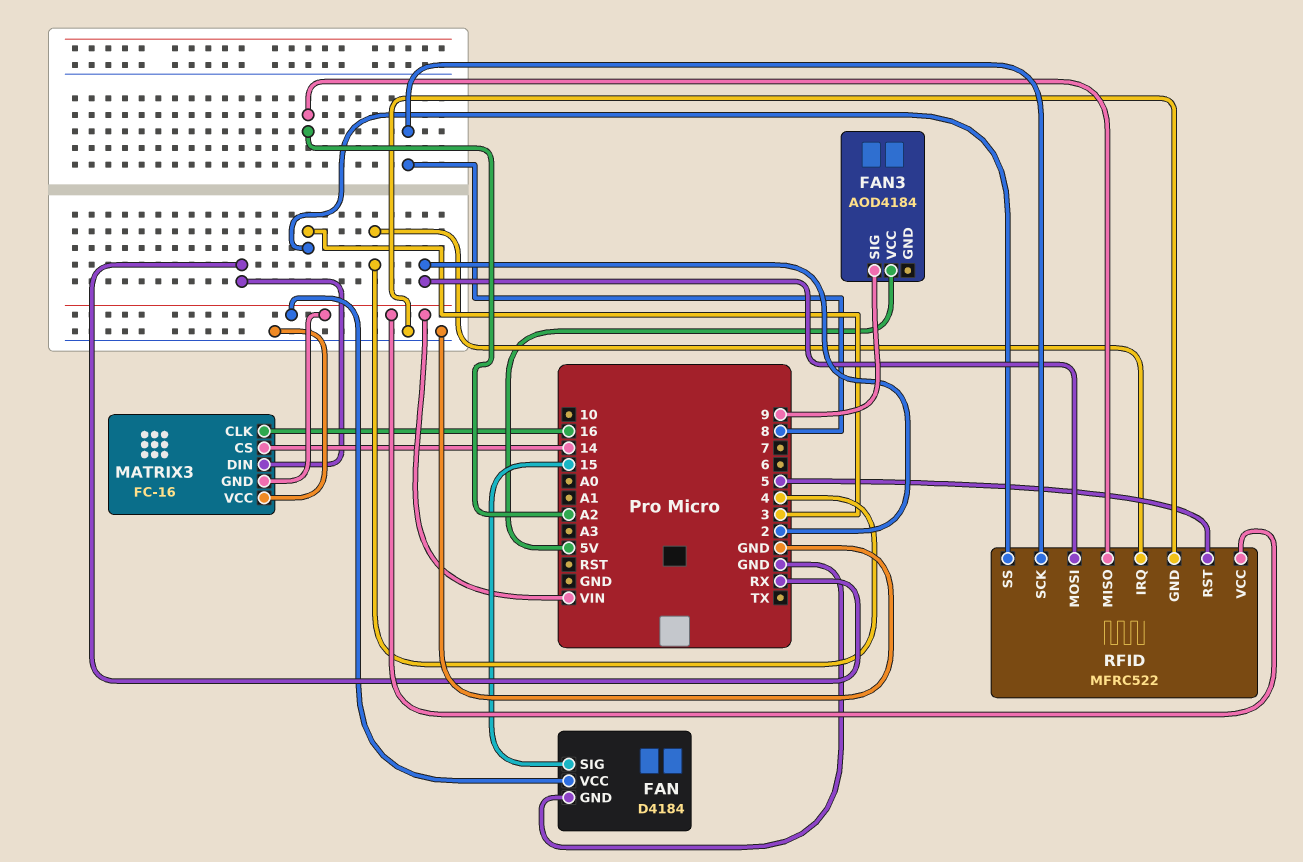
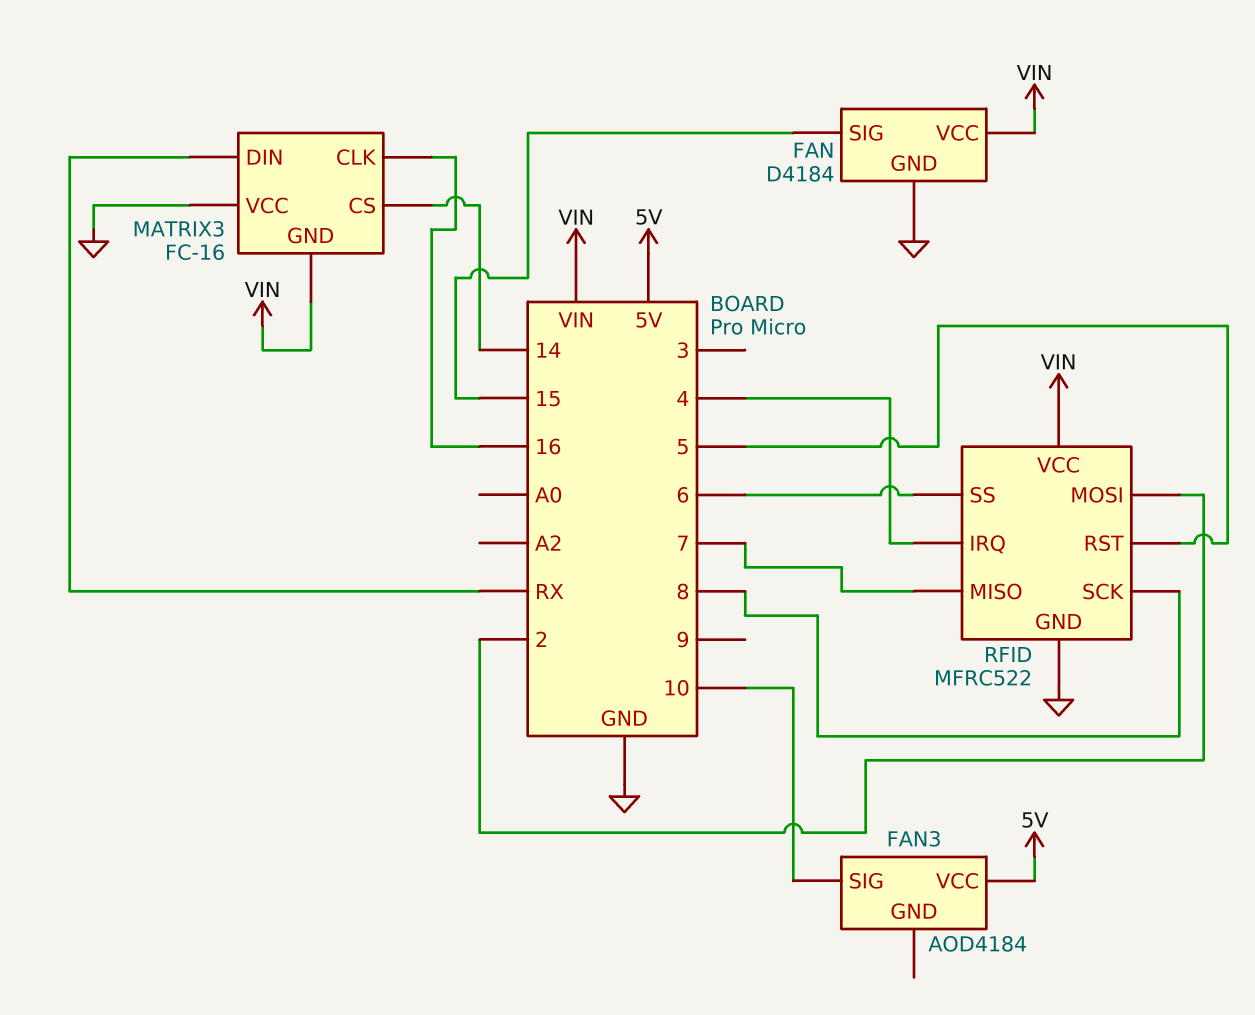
FAN3 pin SIG: 9 -> 10
RFID pin MISO: A2 -> 7
RFID pin SS: 3 -> 6

